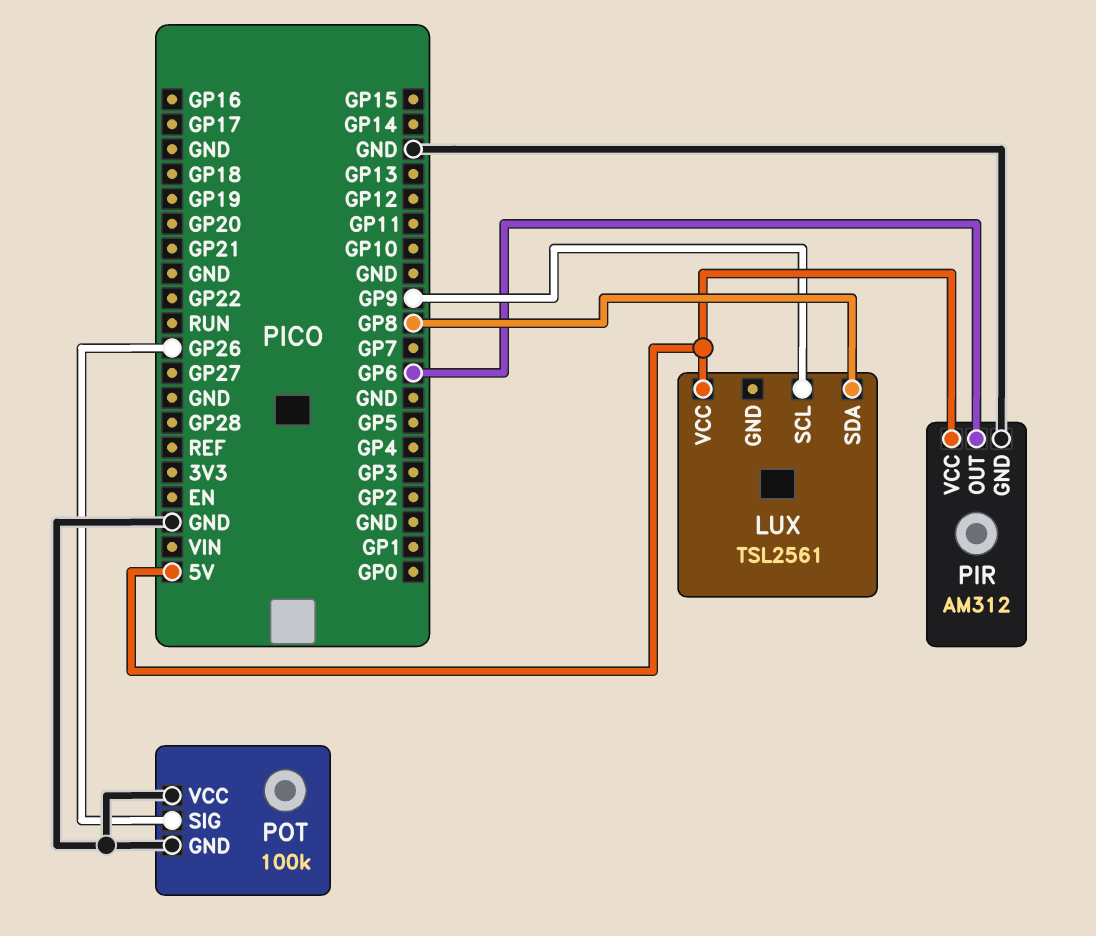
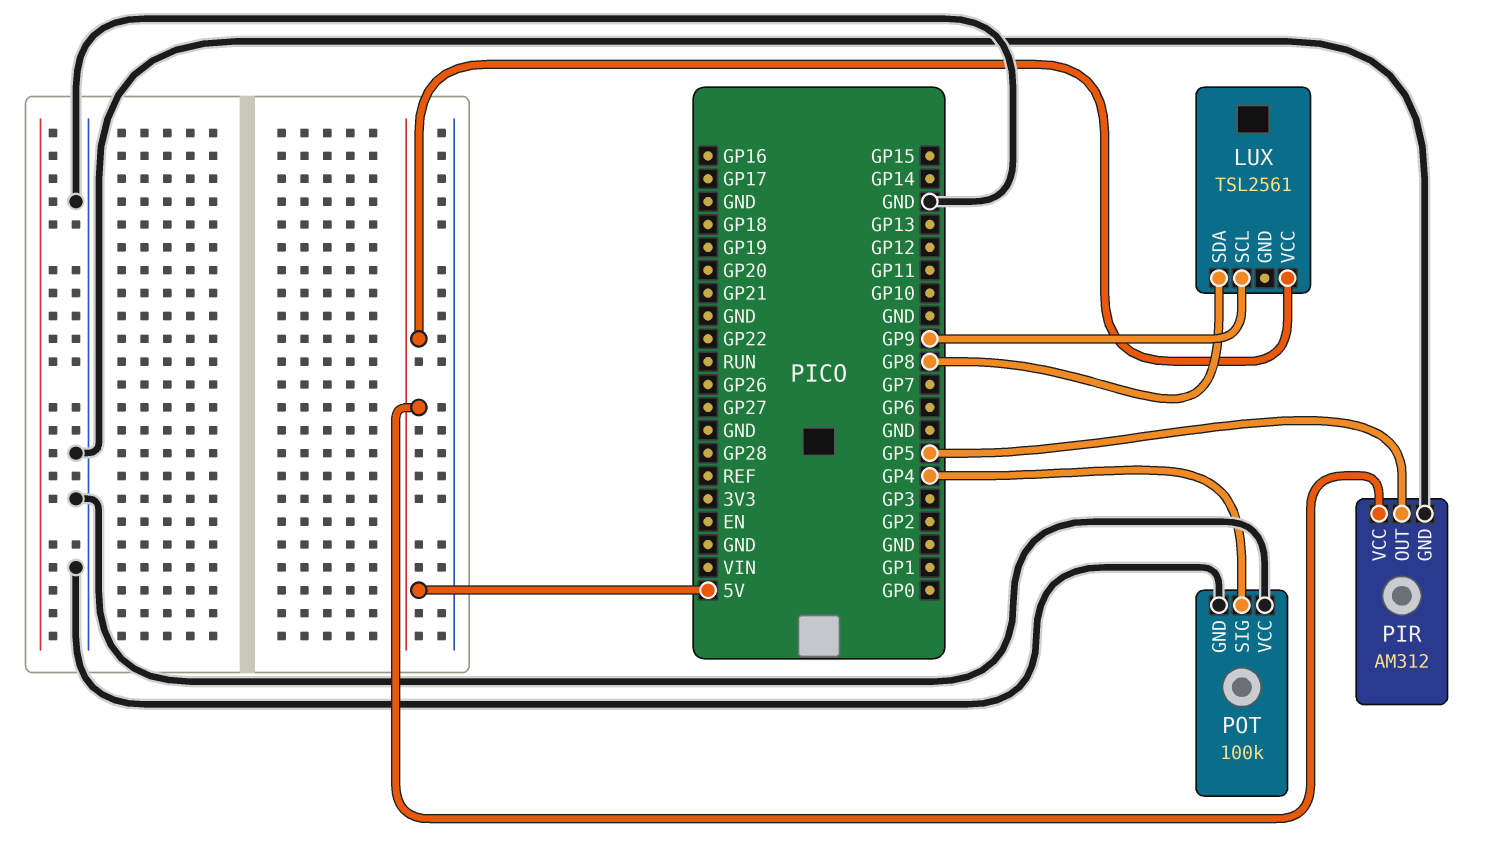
PIR pin OUT: GP6 -> GP5
POT pin SIG: GP26 -> GP4

